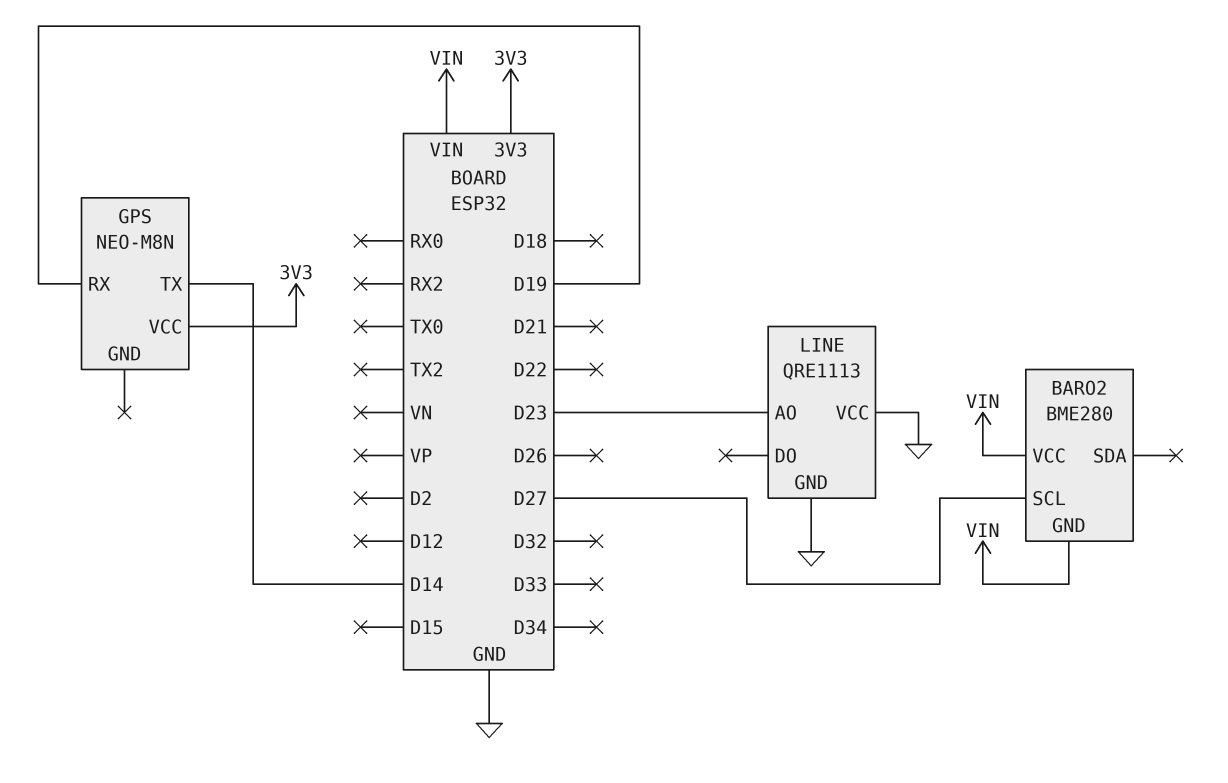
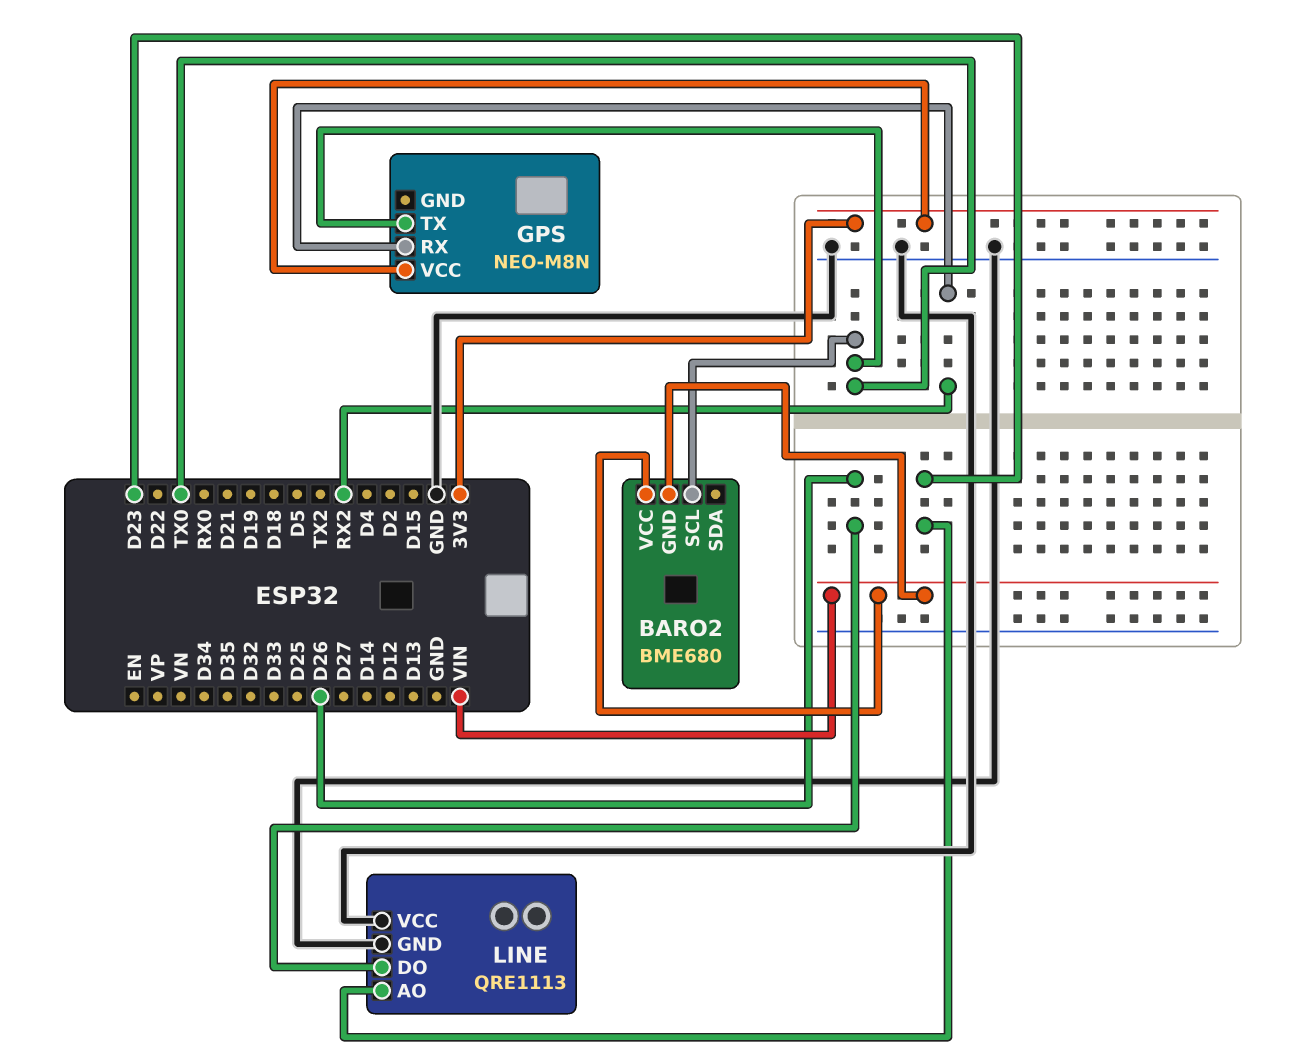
BARO2: BME280 -> BME680
BARO2 pin SCL: D27 -> TX0
GPS pin RX: D19 -> RX2
GPS pin TX: D14 -> TX0
LINE pin DO: none -> D26

